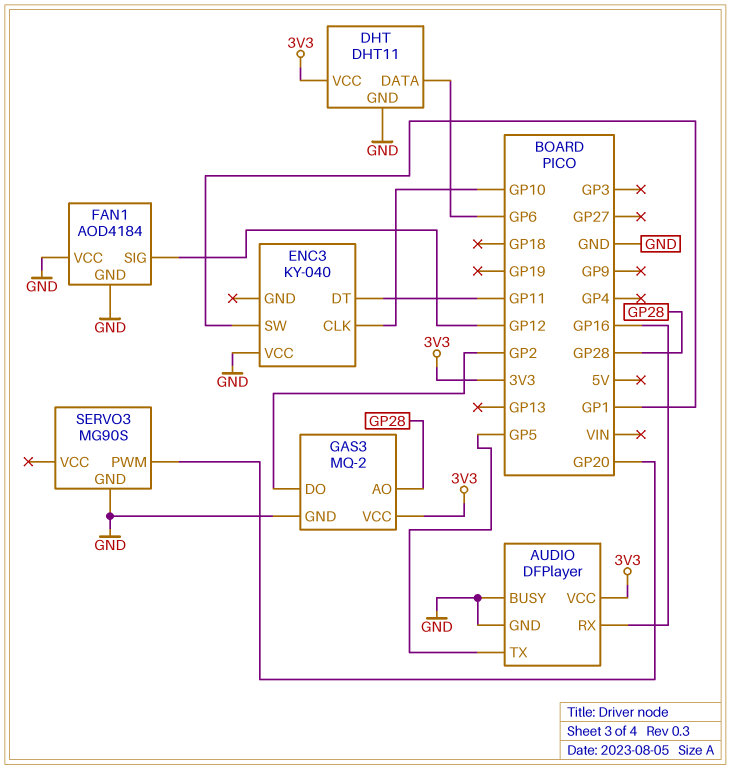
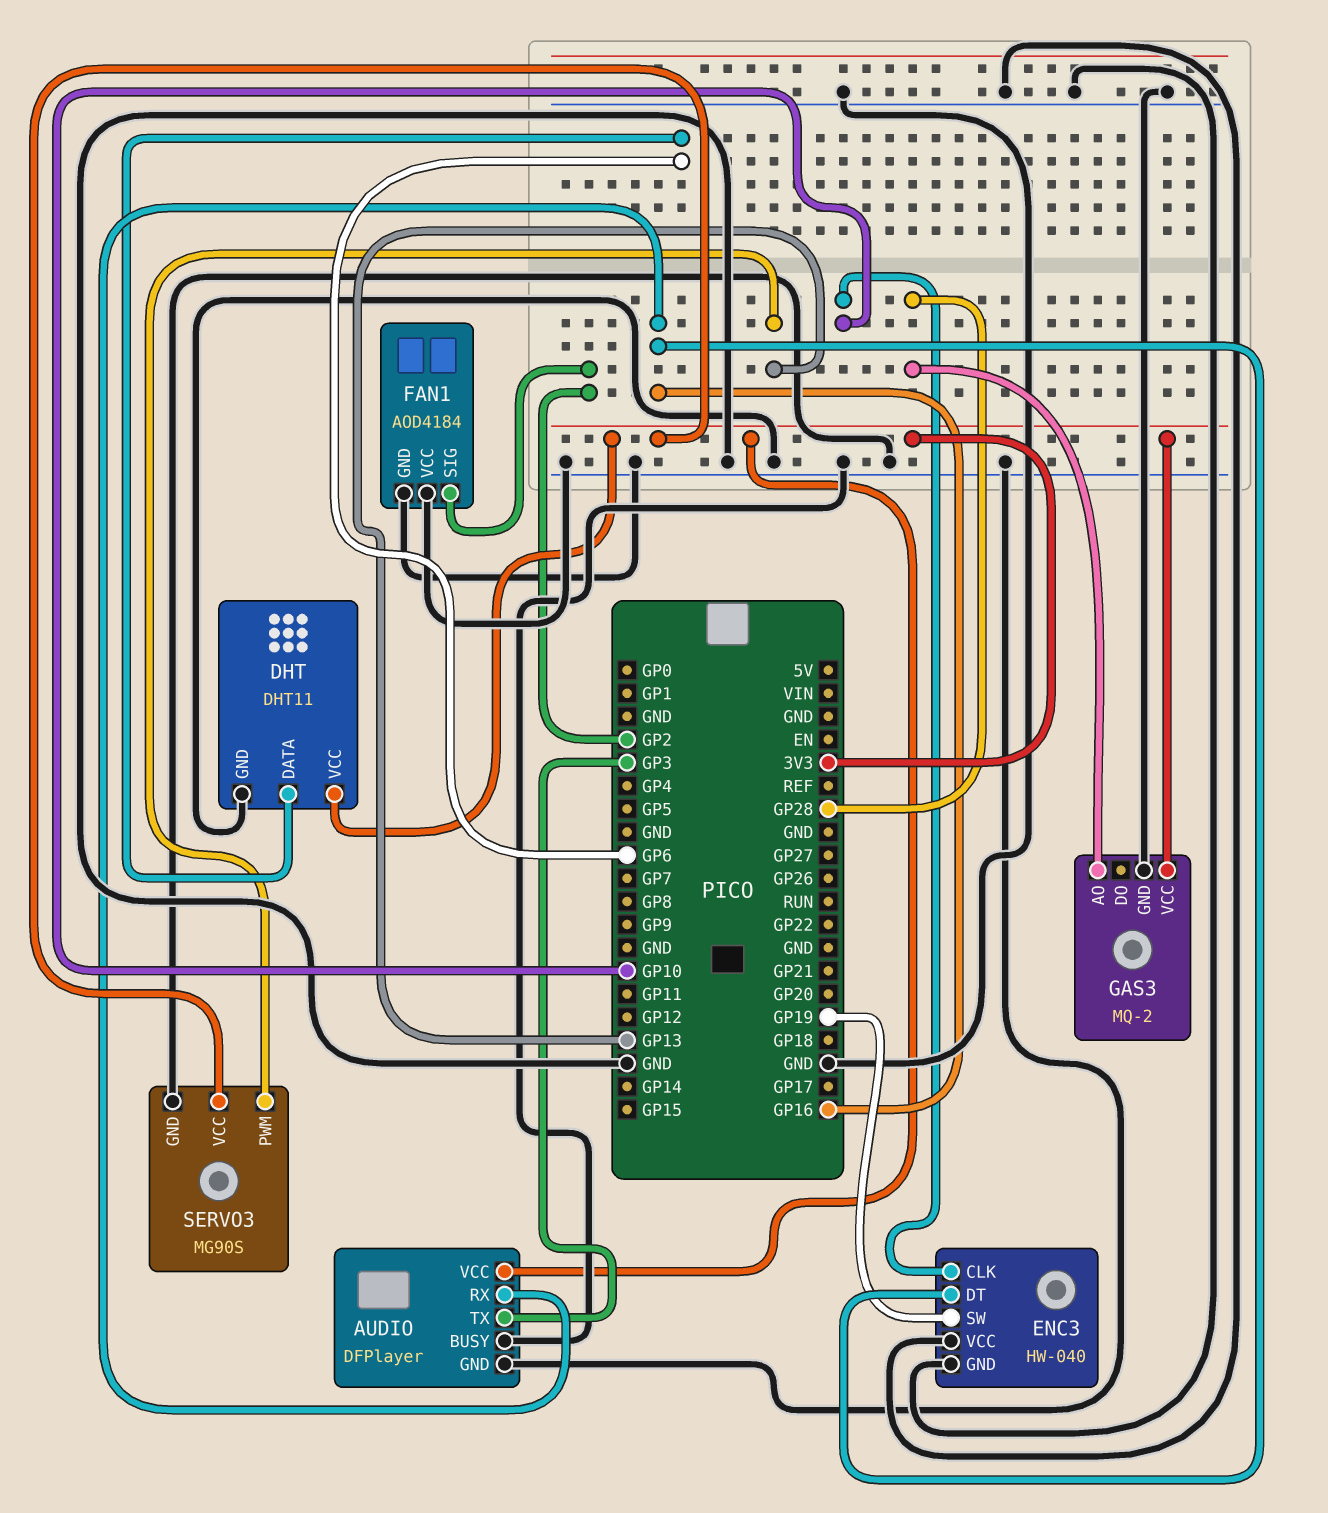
AUDIO pin TX: GP5 -> GP3
ENC3: KY-040 -> HW-040
ENC3 pin DT: GP11 -> GP16
ENC3 pin GND: none -> GND
ENC3 pin SW: GP1 -> GP19
FAN1 pin SIG: GP12 -> GP2
GAS3 pin DO: GP2 -> none
SERVO3 pin PWM: GP20 -> GP13
SERVO3 pin VCC: none -> 3V3

